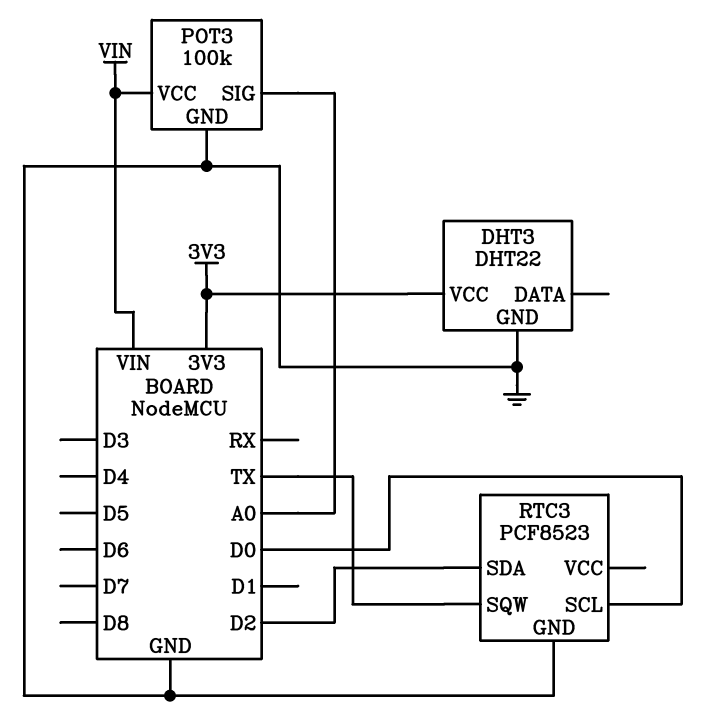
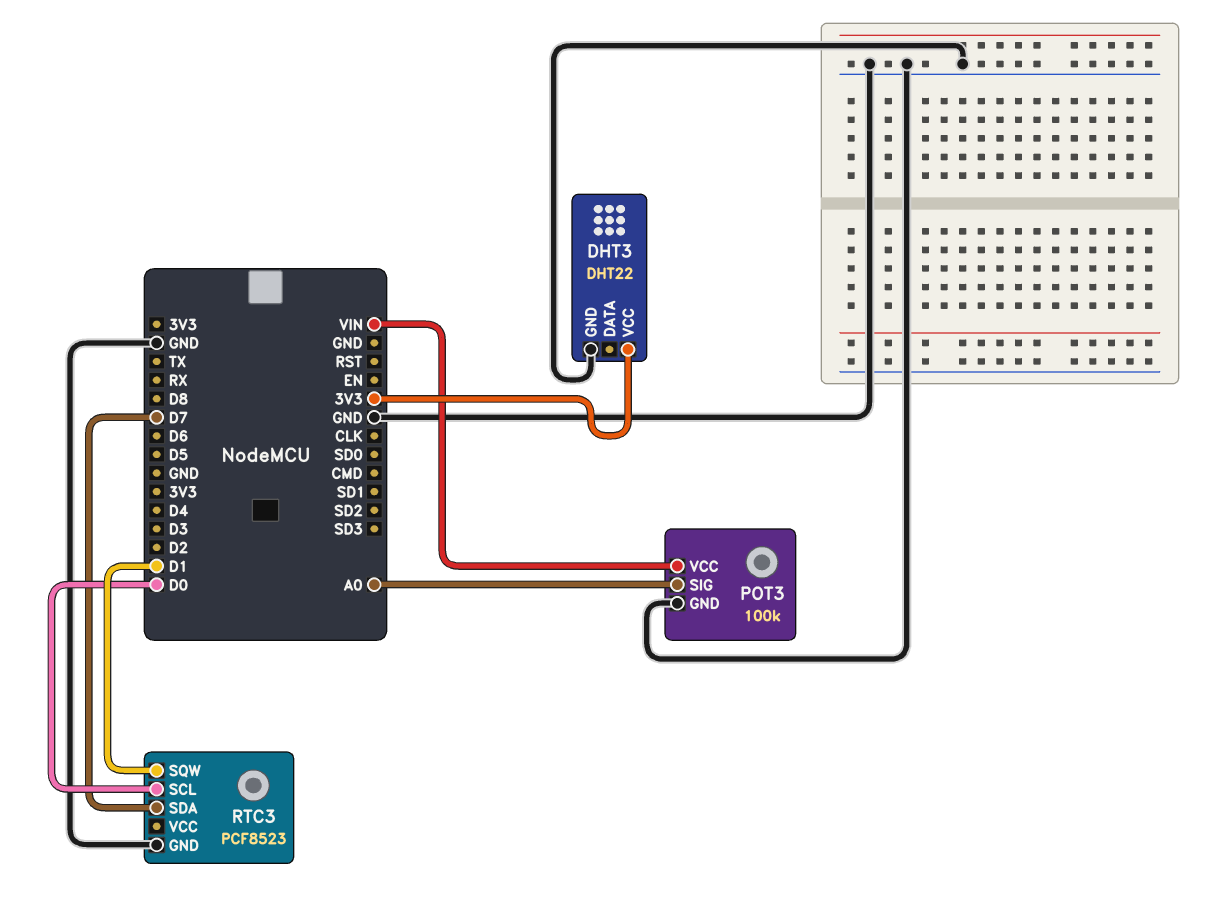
RTC3 pin SDA: D2 -> D7
RTC3 pin SQW: TX -> D1

